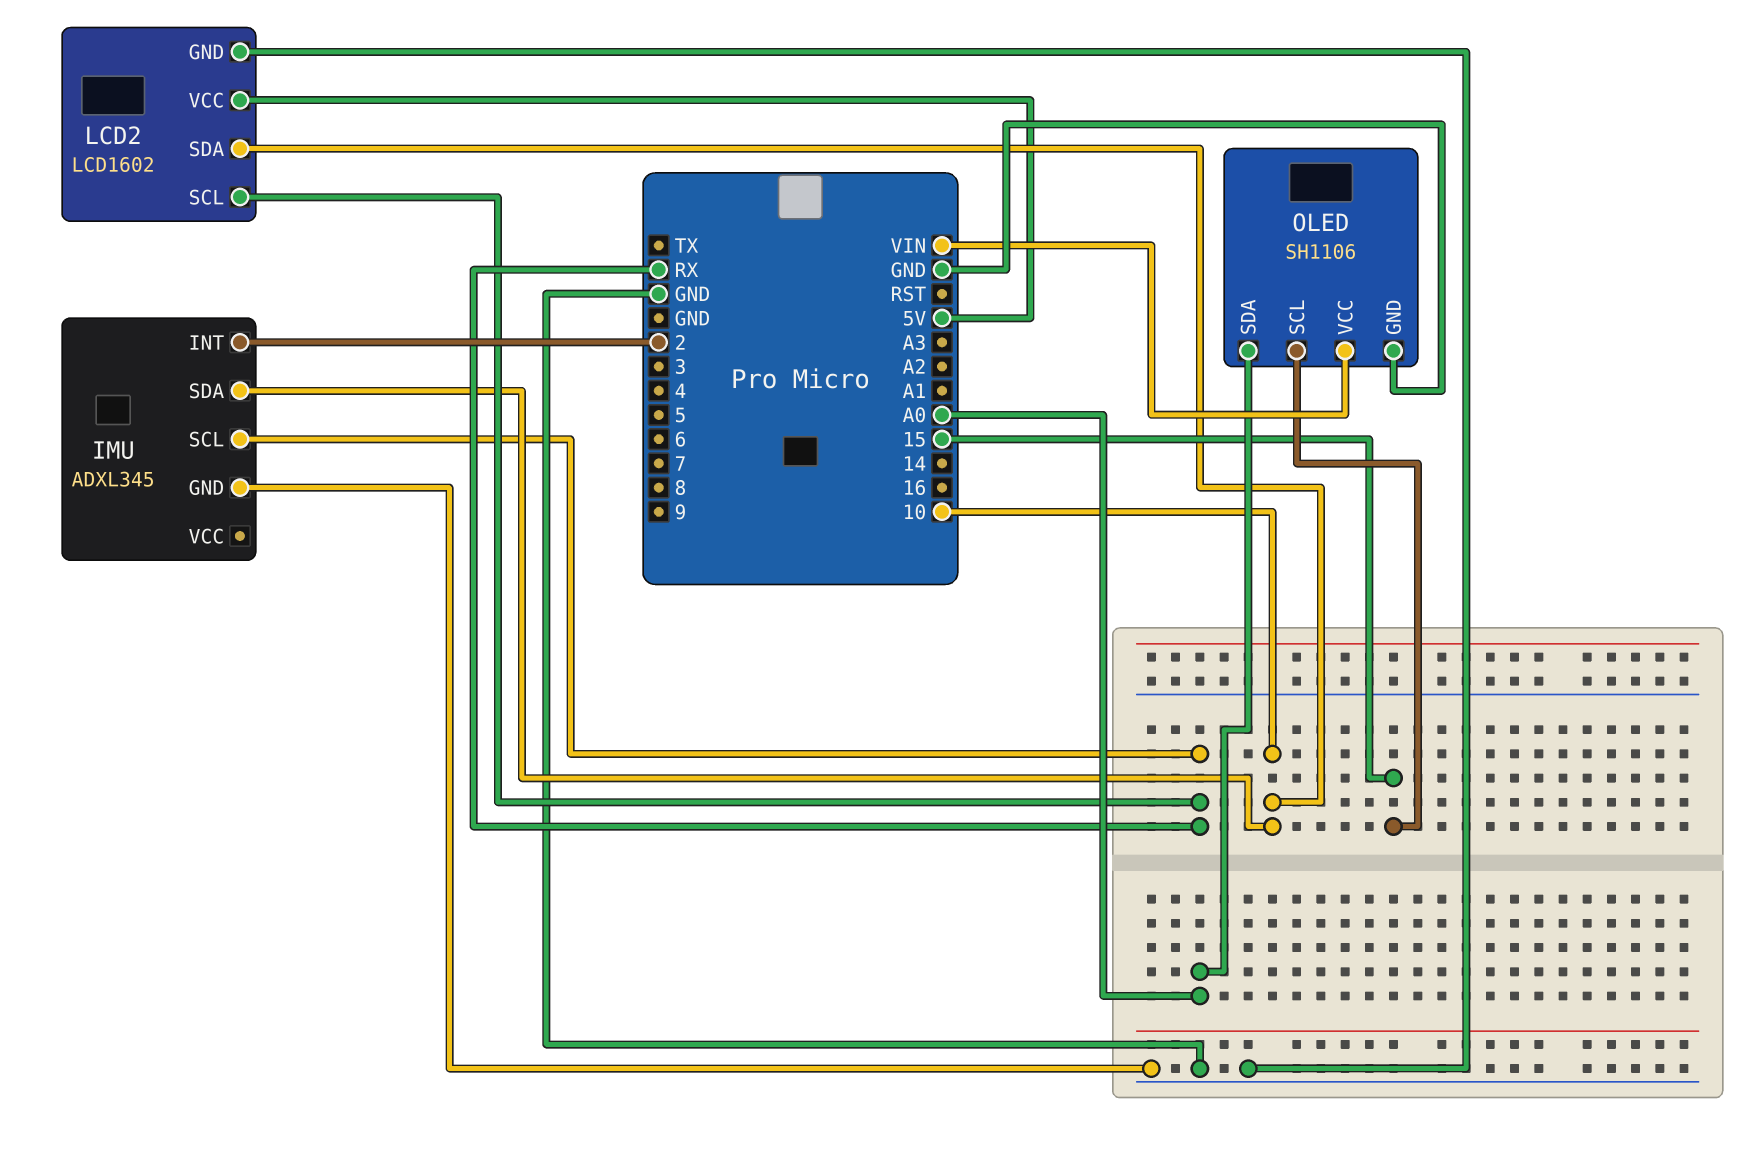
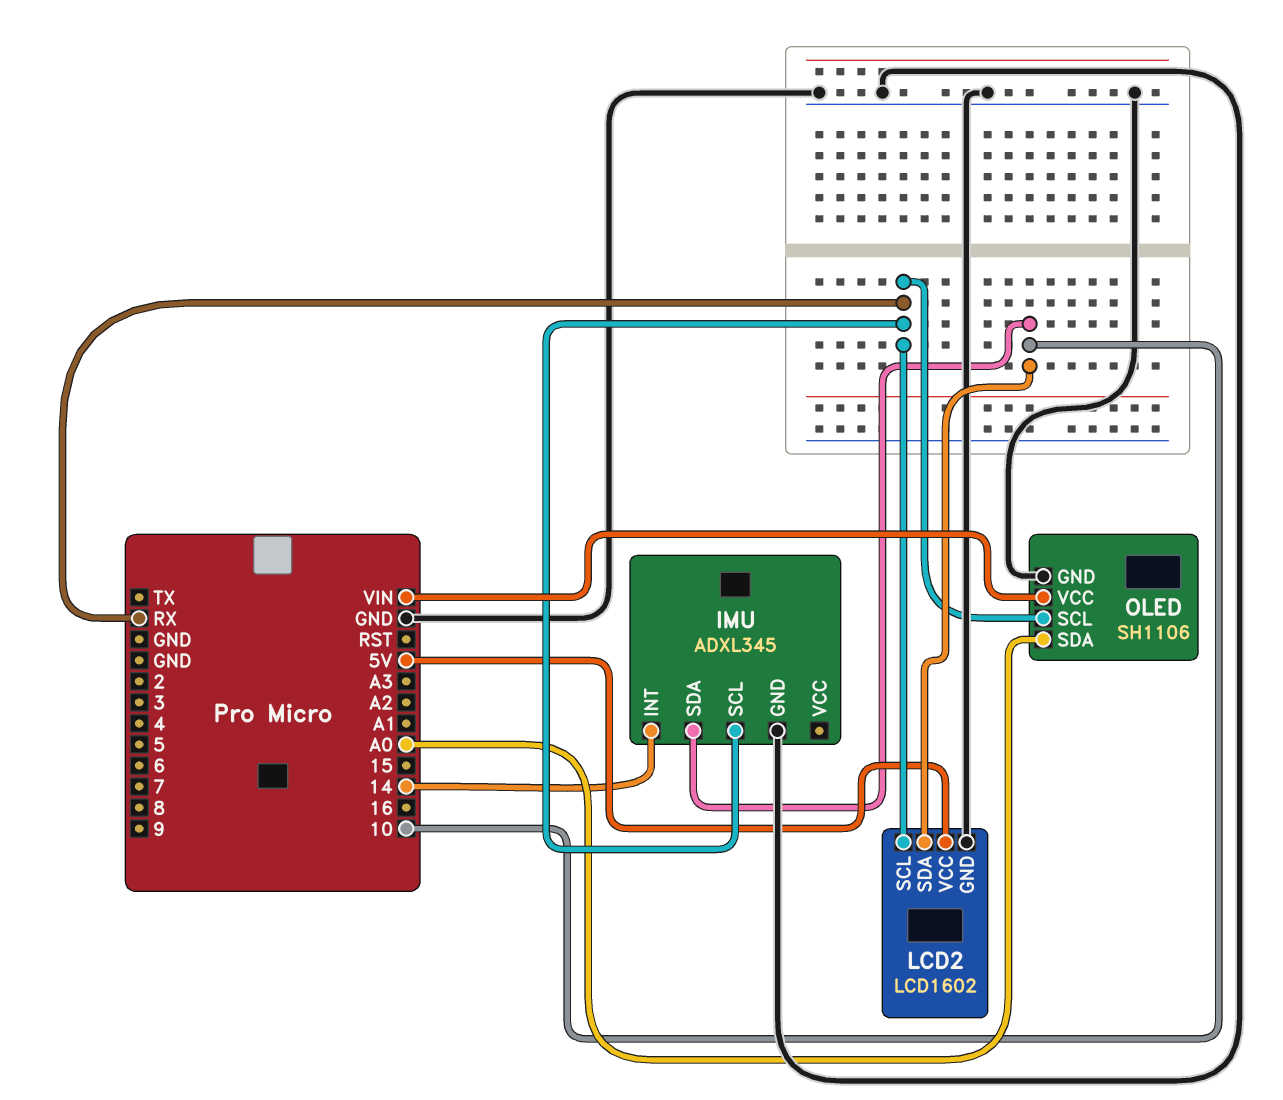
IMU pin INT: 2 -> 14
OLED pin SCL: 15 -> RX

